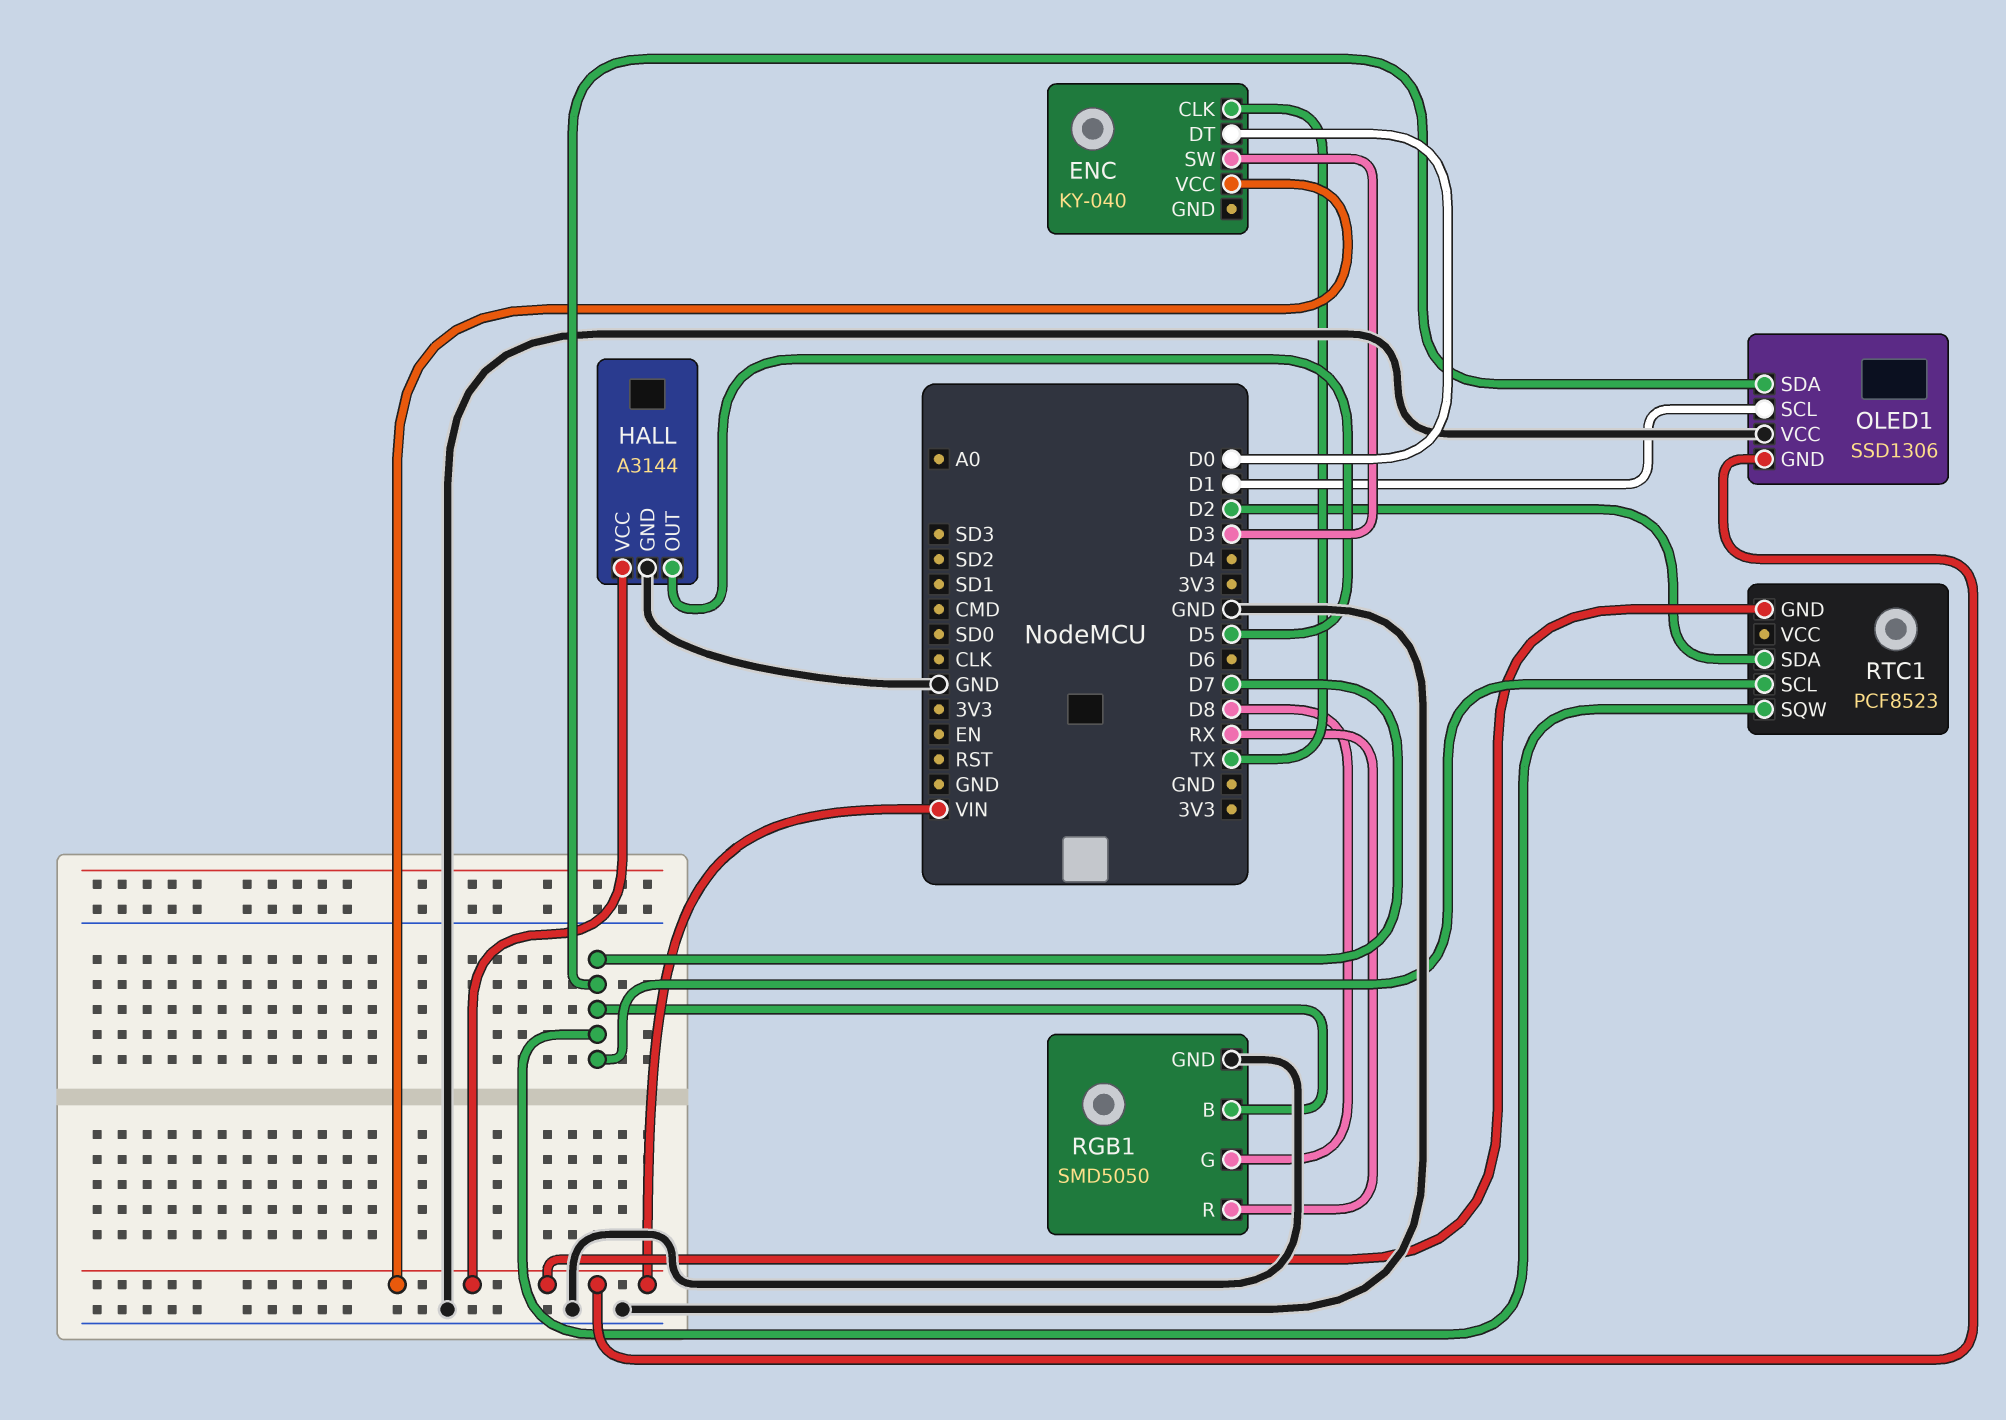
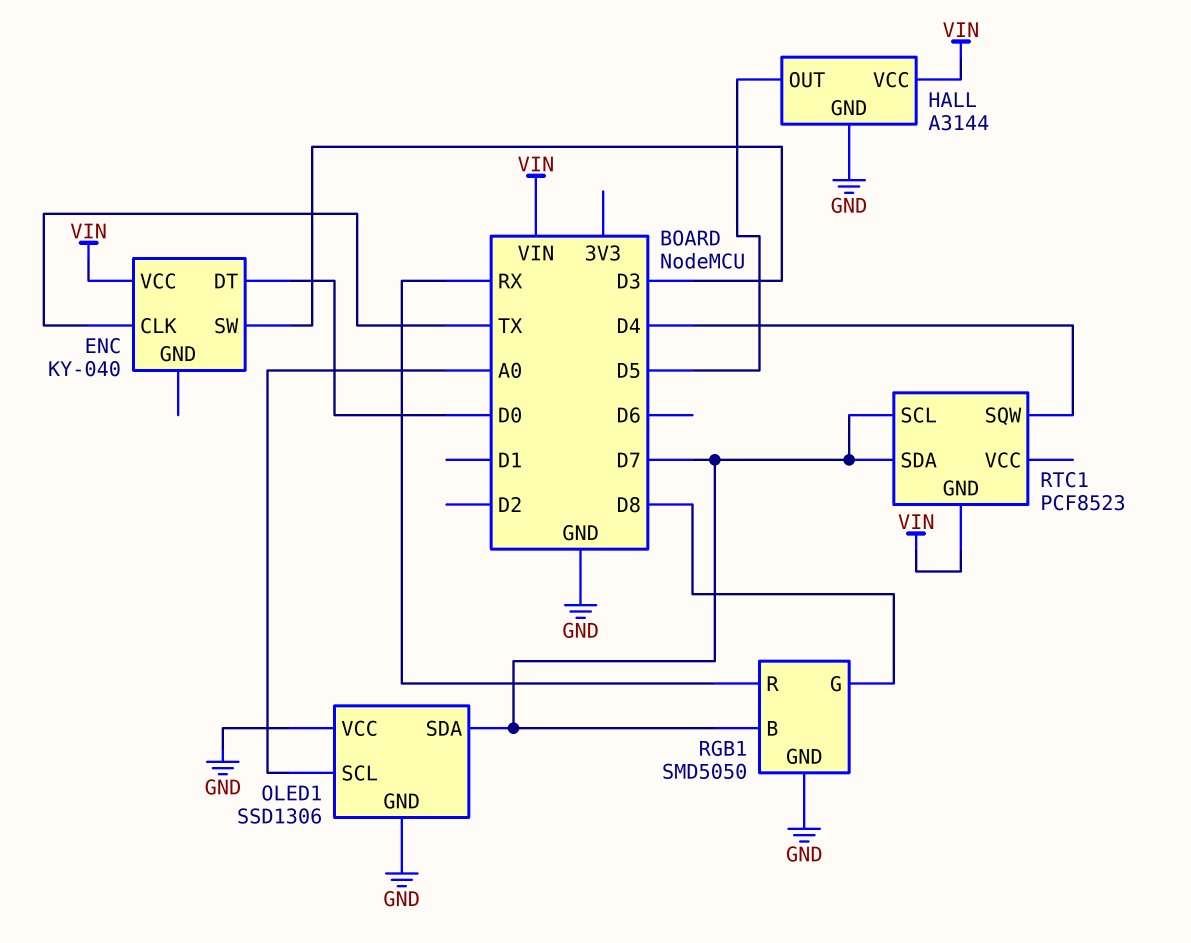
OLED1 pin GND: VIN -> GND
OLED1 pin SCL: D1 -> A0
RTC1 pin SDA: D2 -> D7
RTC1 pin SQW: D7 -> D4

